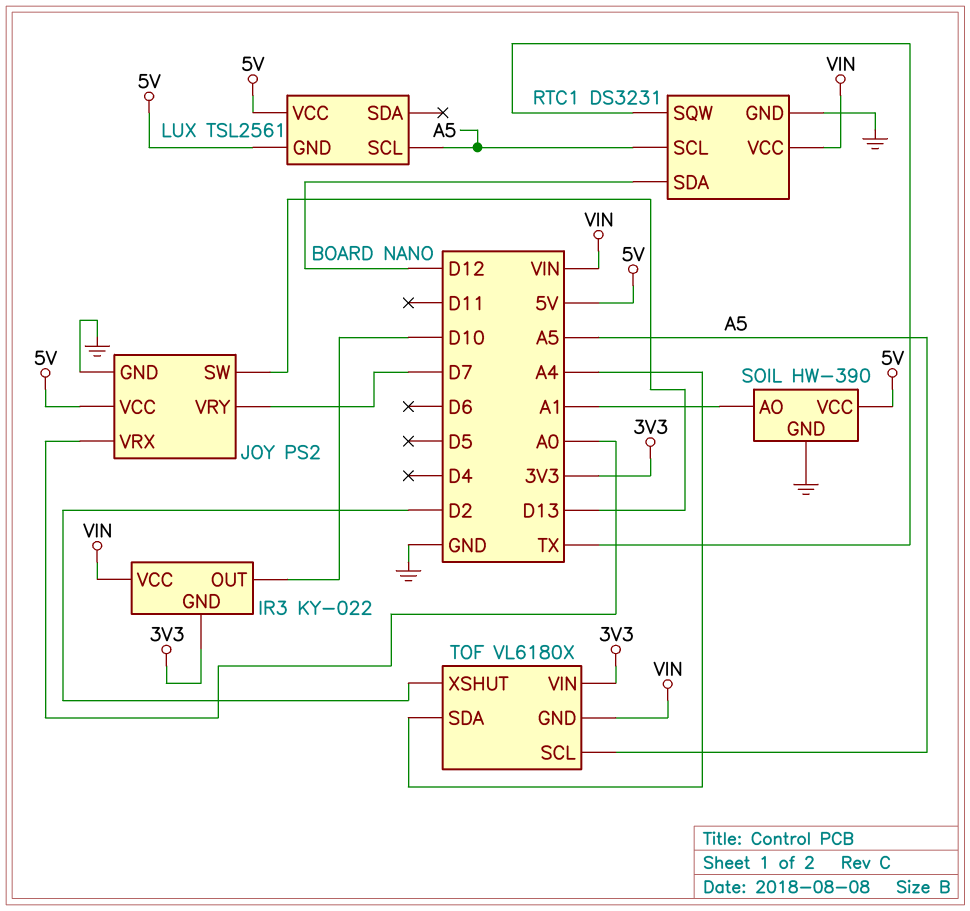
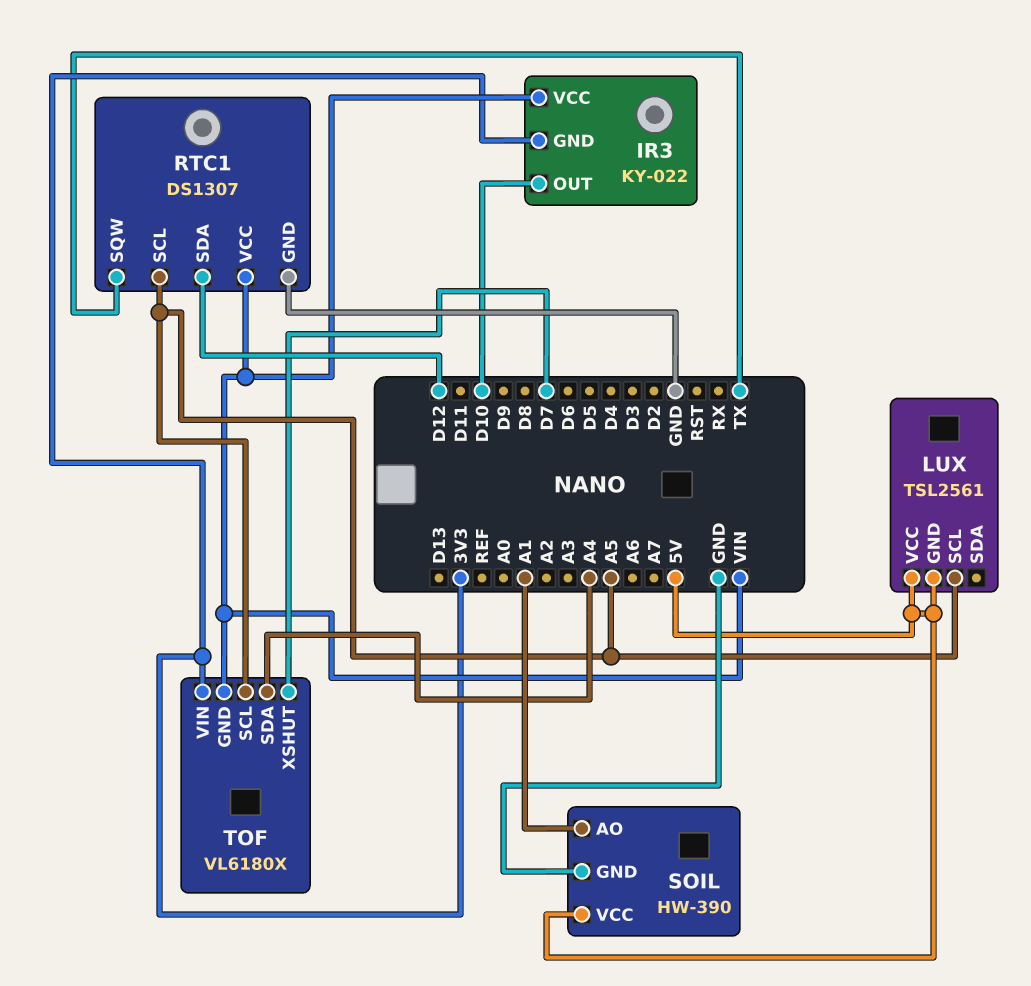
JOY: PS2 -> none
JOY pin GND: GND -> none
JOY pin SW: D13 -> none
JOY pin VCC: 5V -> none
JOY pin VRX: A0 -> none
JOY pin VRY: D7 -> none
RTC1: DS3231 -> DS1307
TOF pin XSHUT: D2 -> D7

